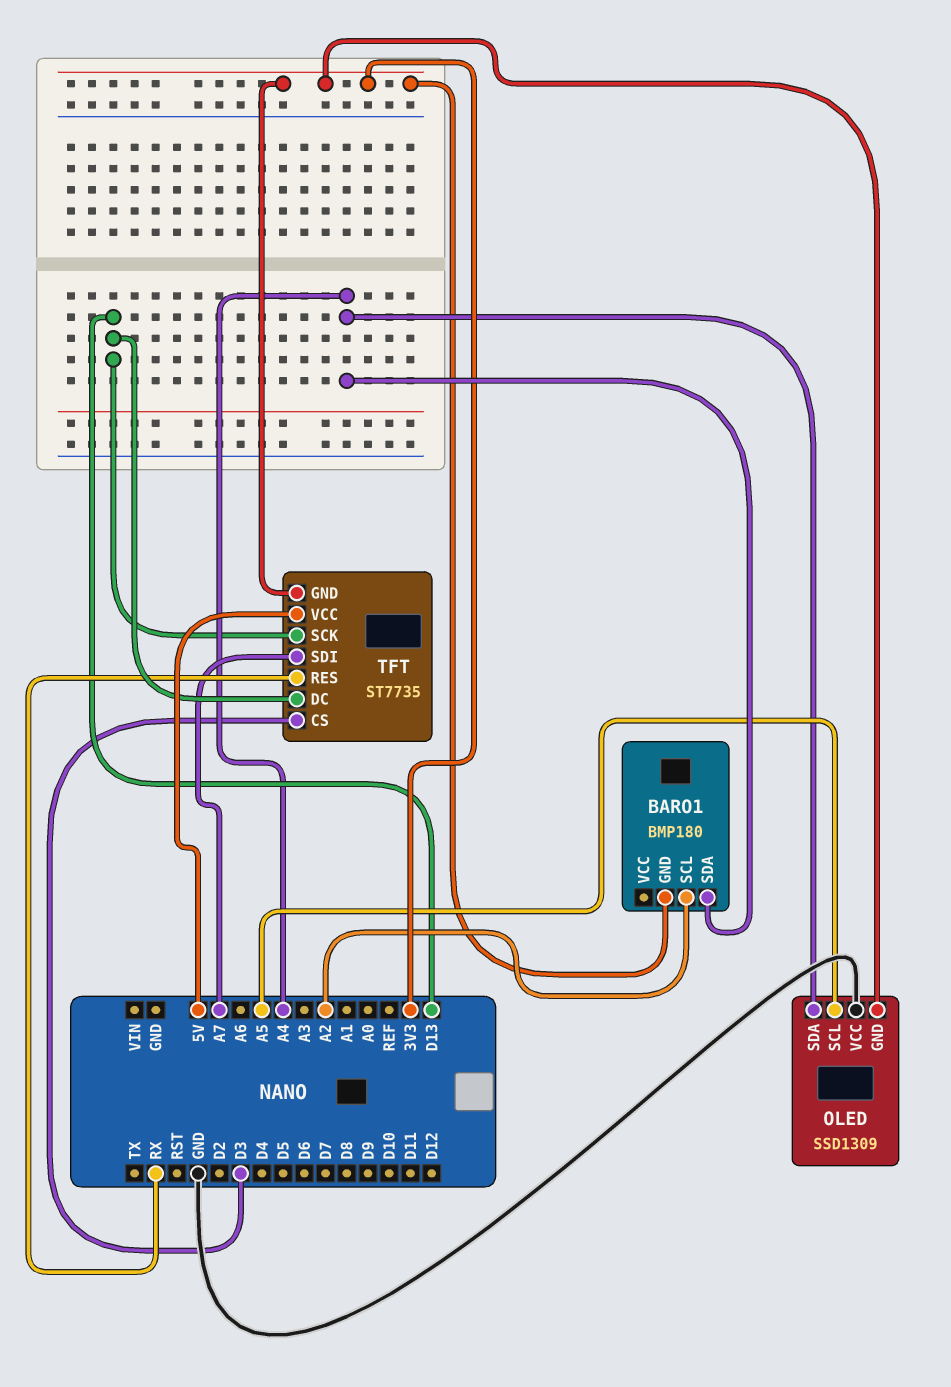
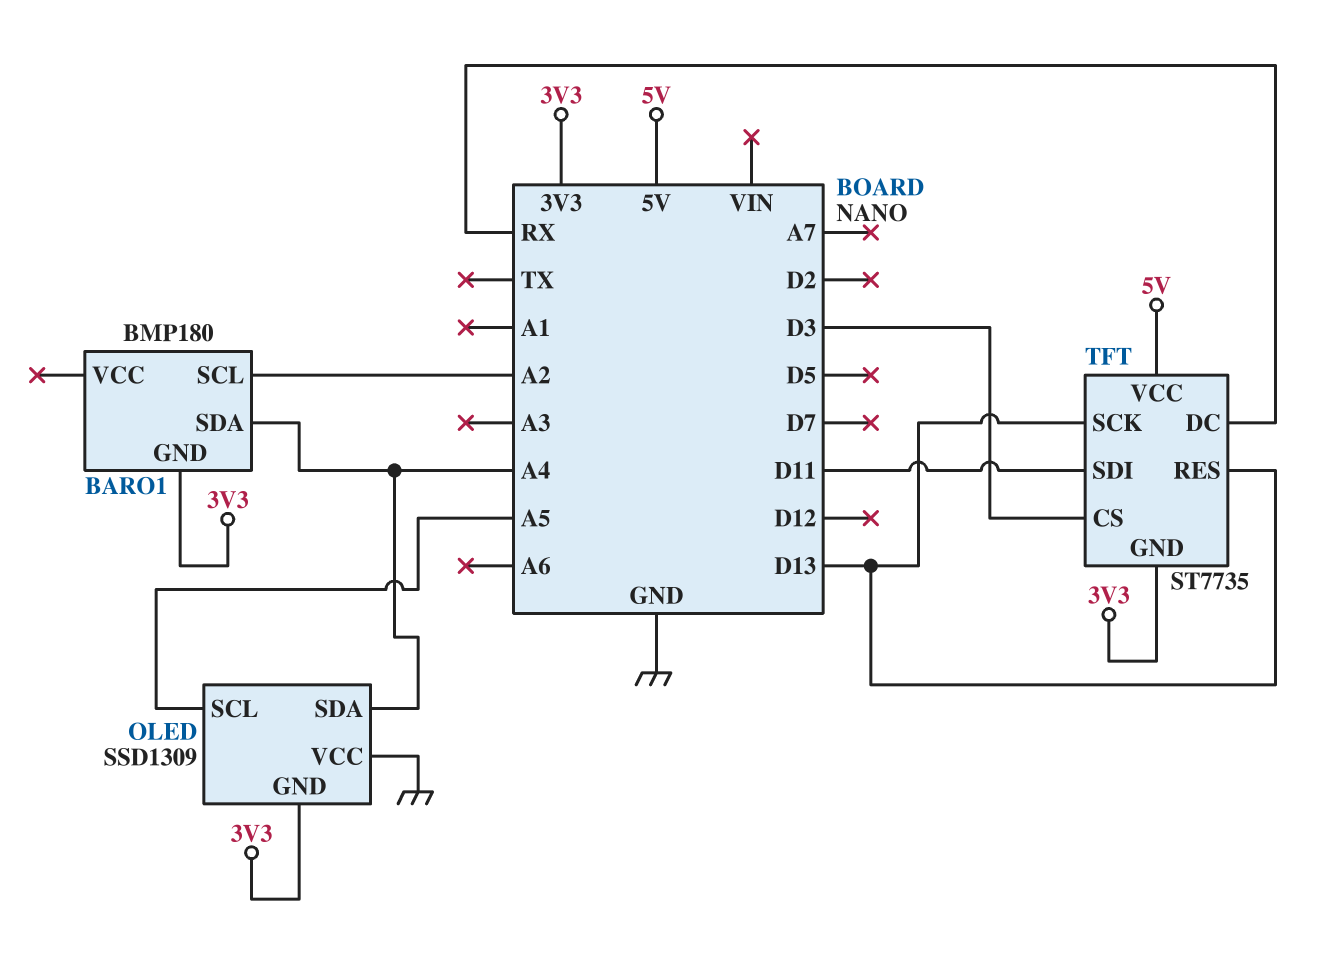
TFT pin DC: D13 -> RX
TFT pin RES: RX -> D13
TFT pin SDI: A7 -> D11

